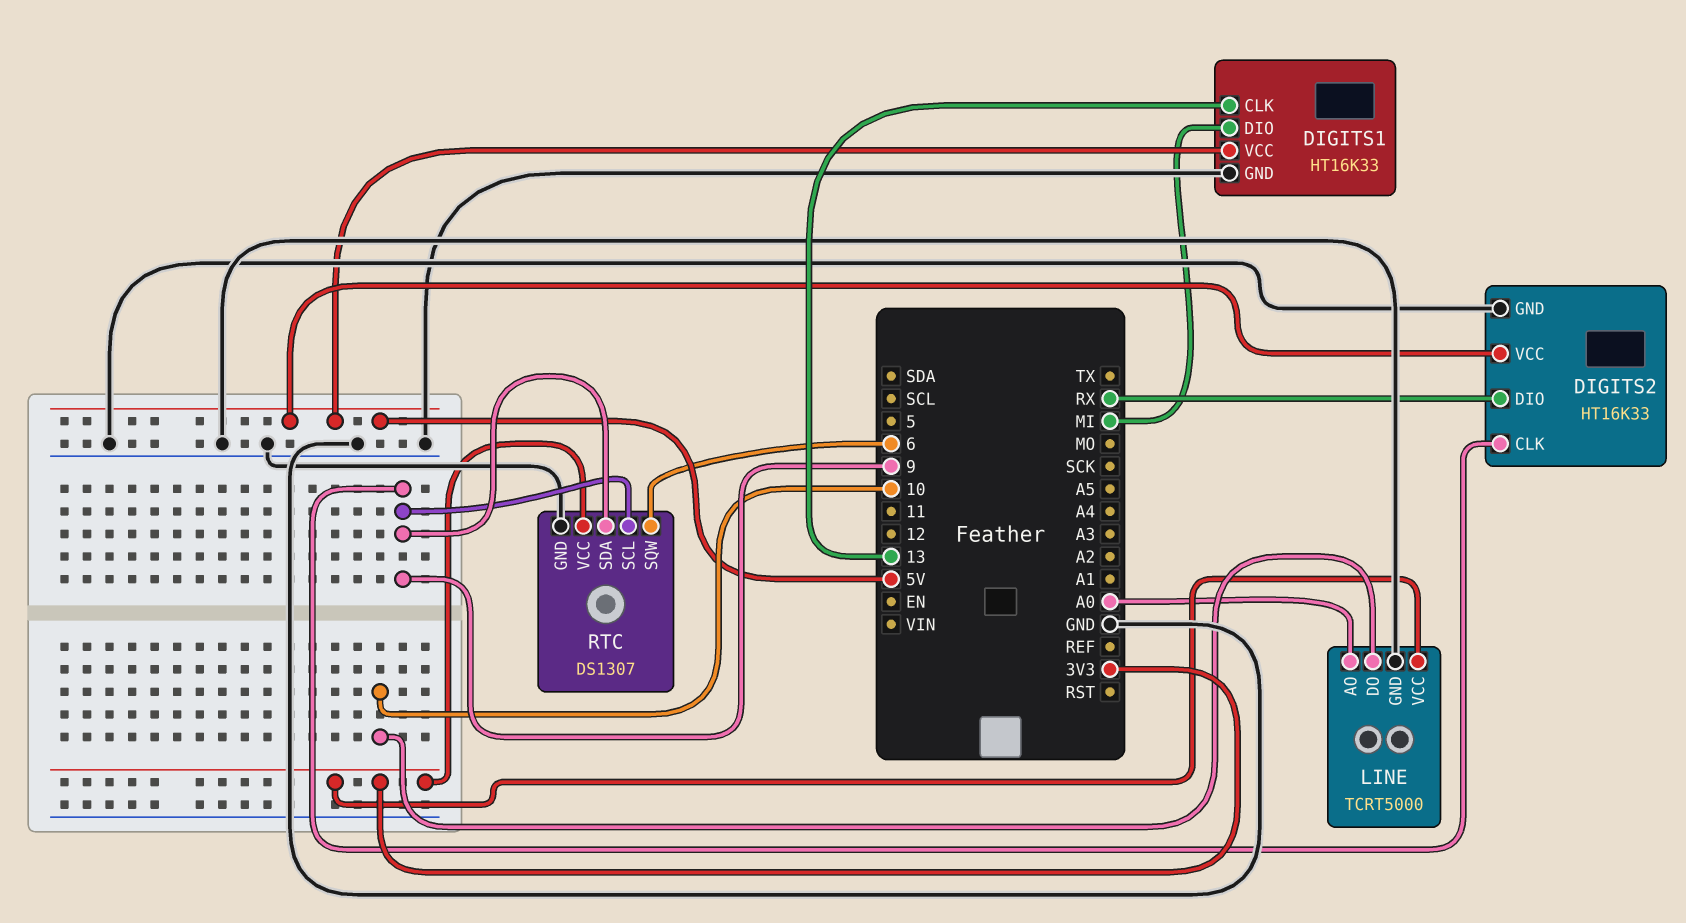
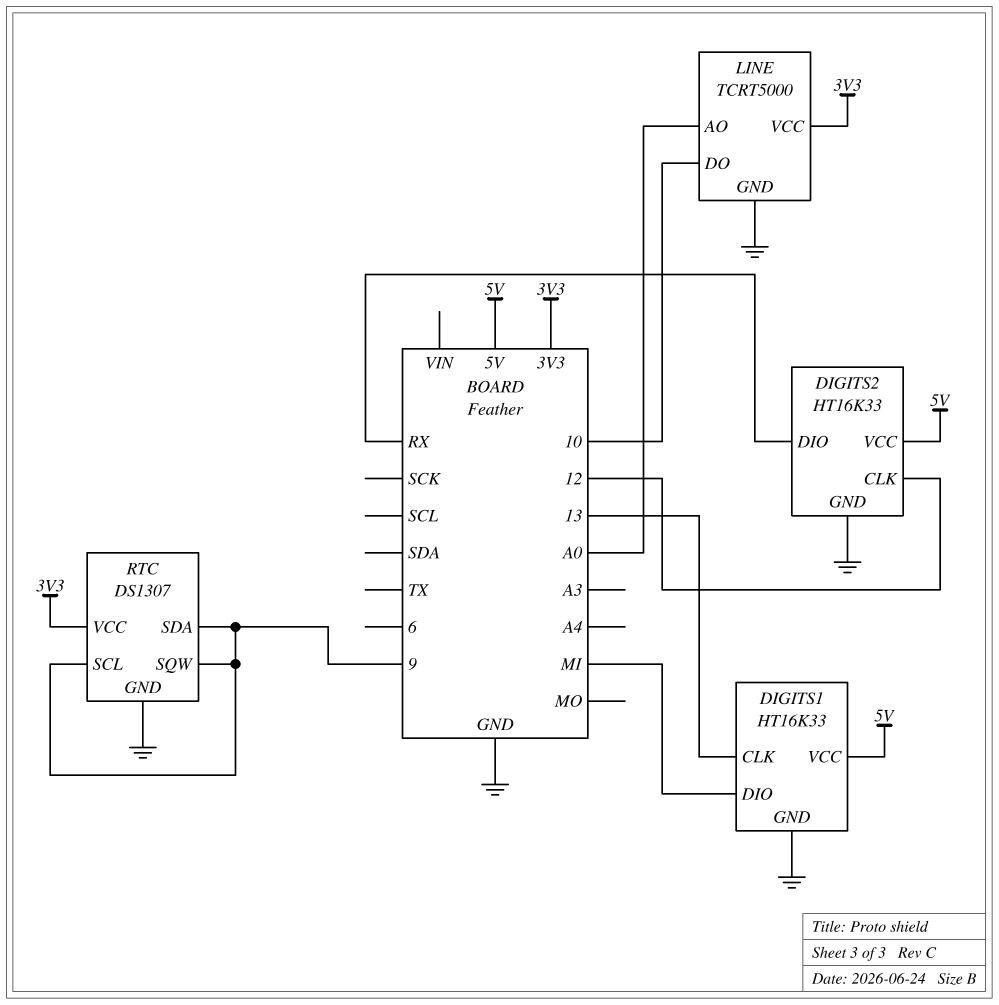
DIGITS2 pin CLK: 9 -> 12
RTC pin SQW: 6 -> 9

